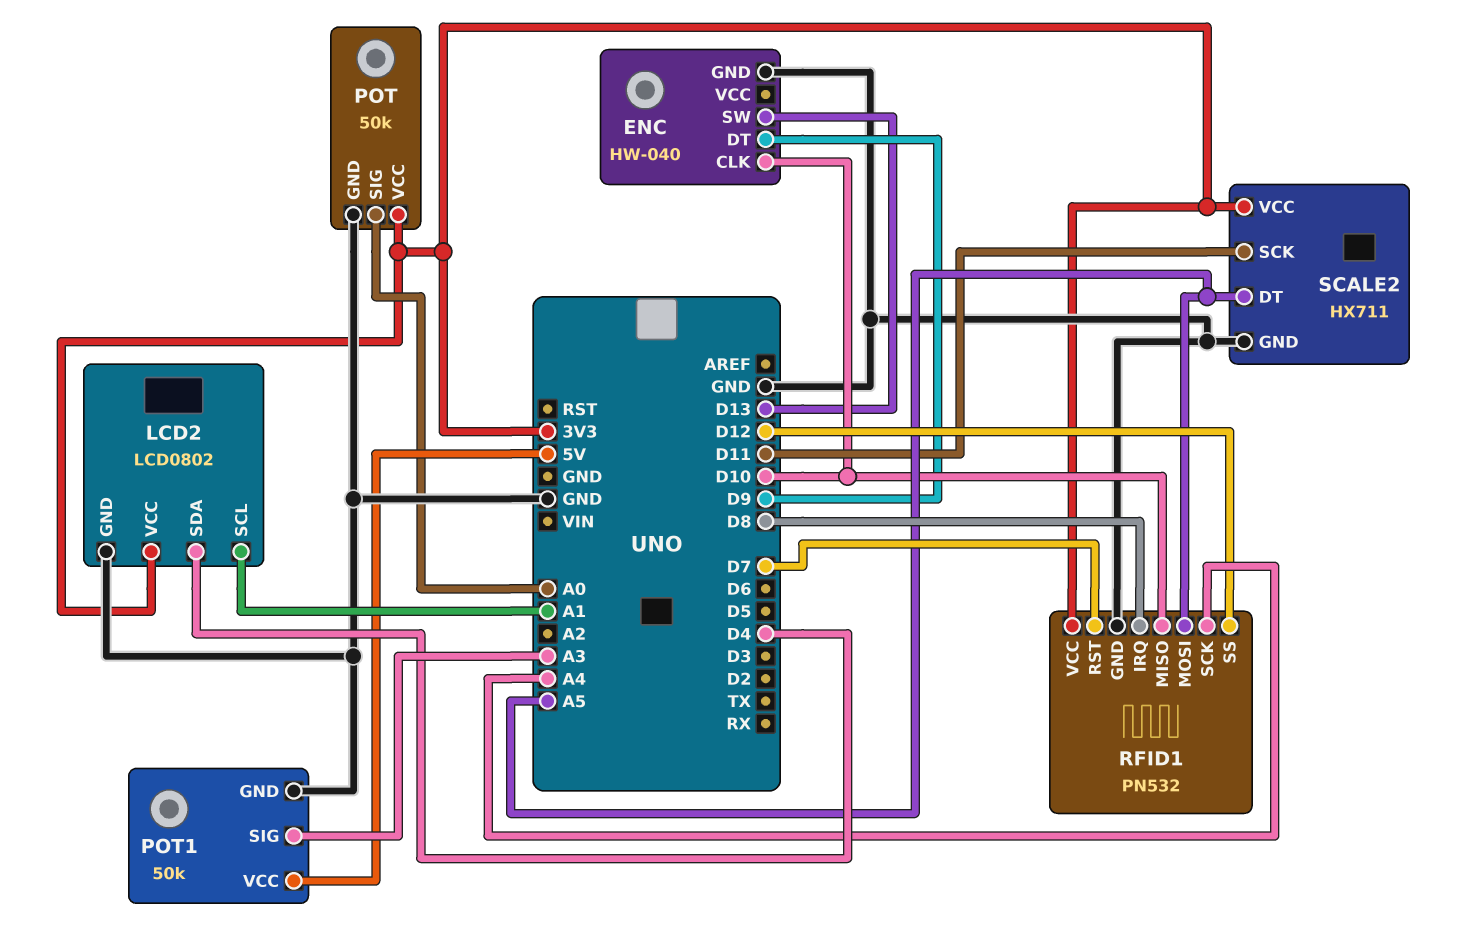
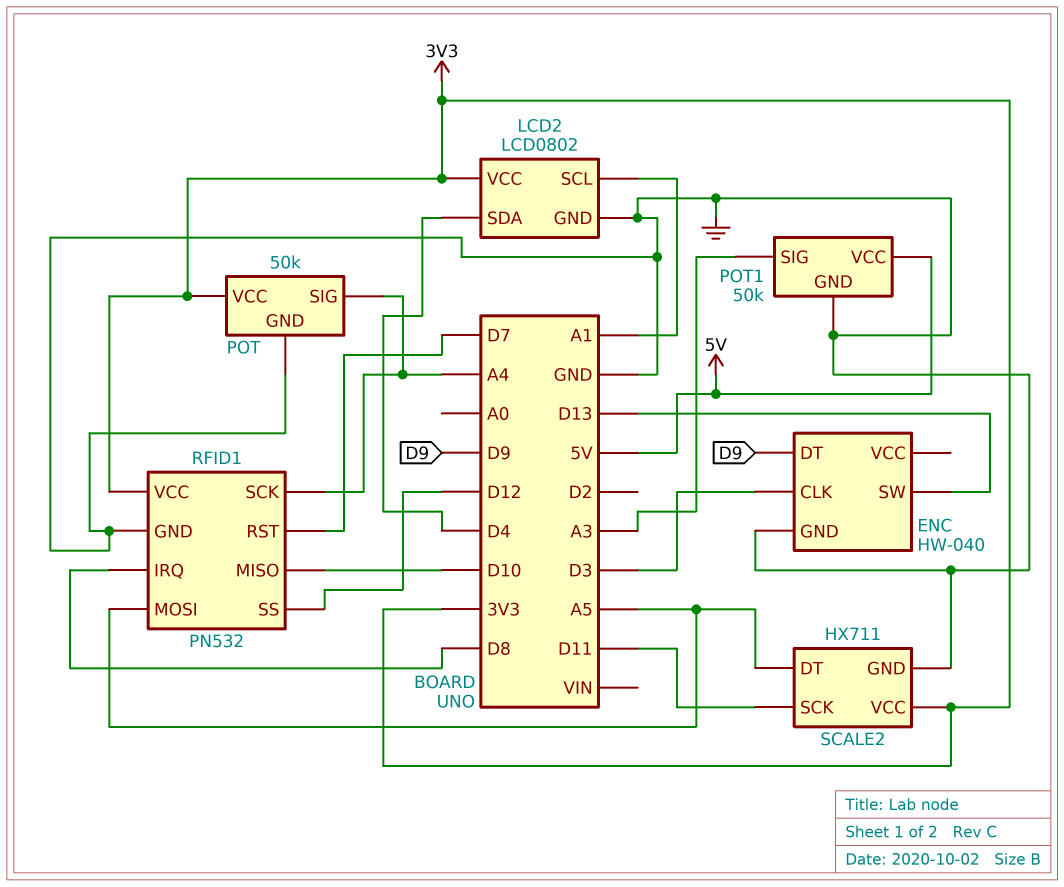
ENC pin CLK: D10 -> D3
POT pin SIG: A0 -> A4

